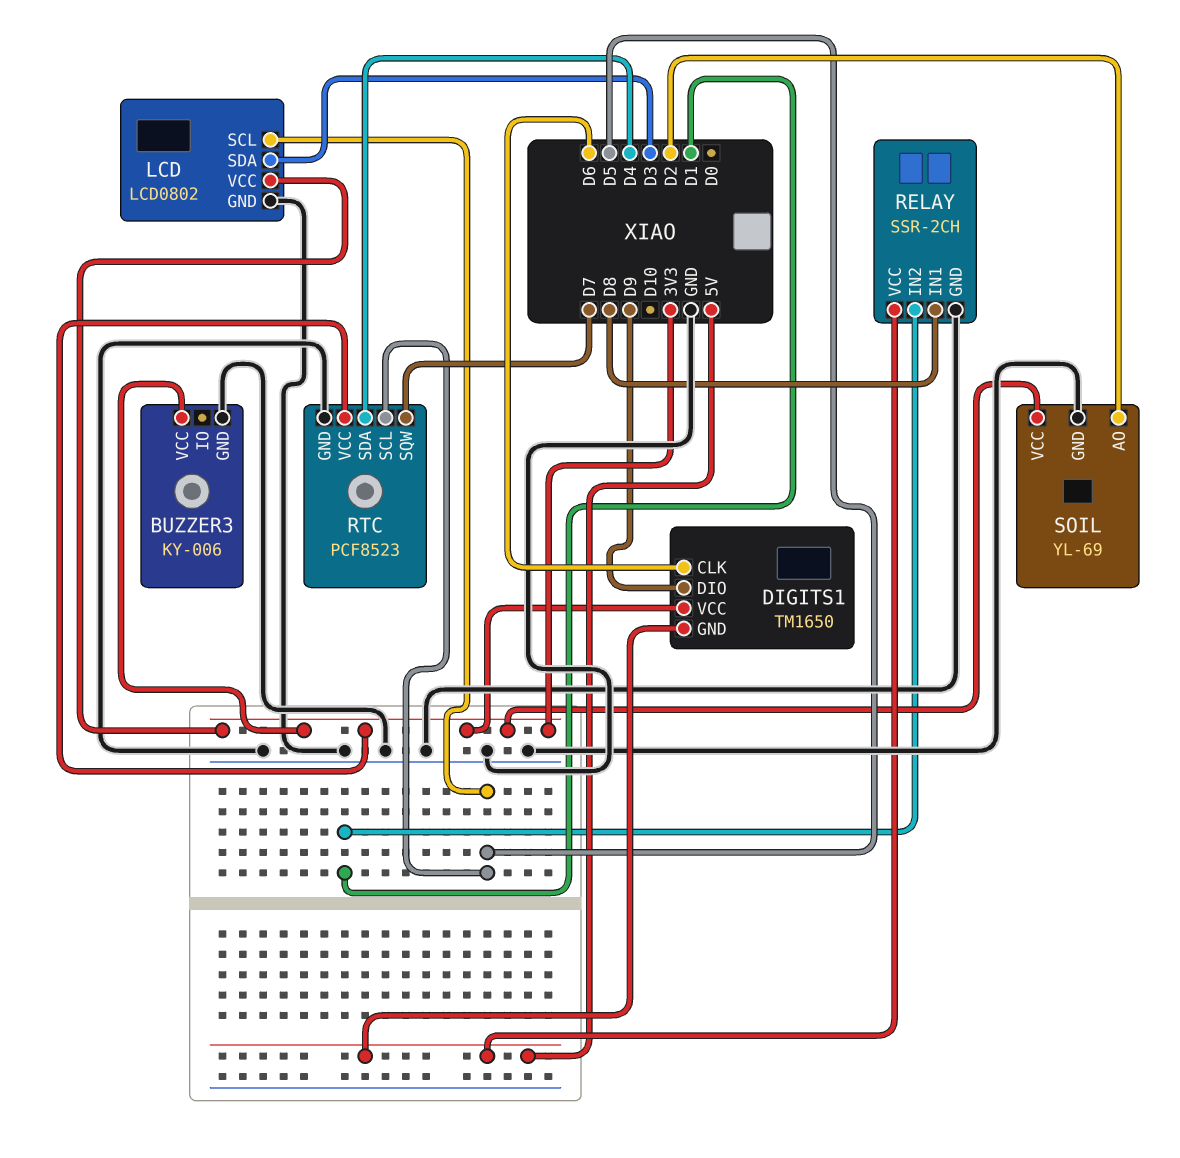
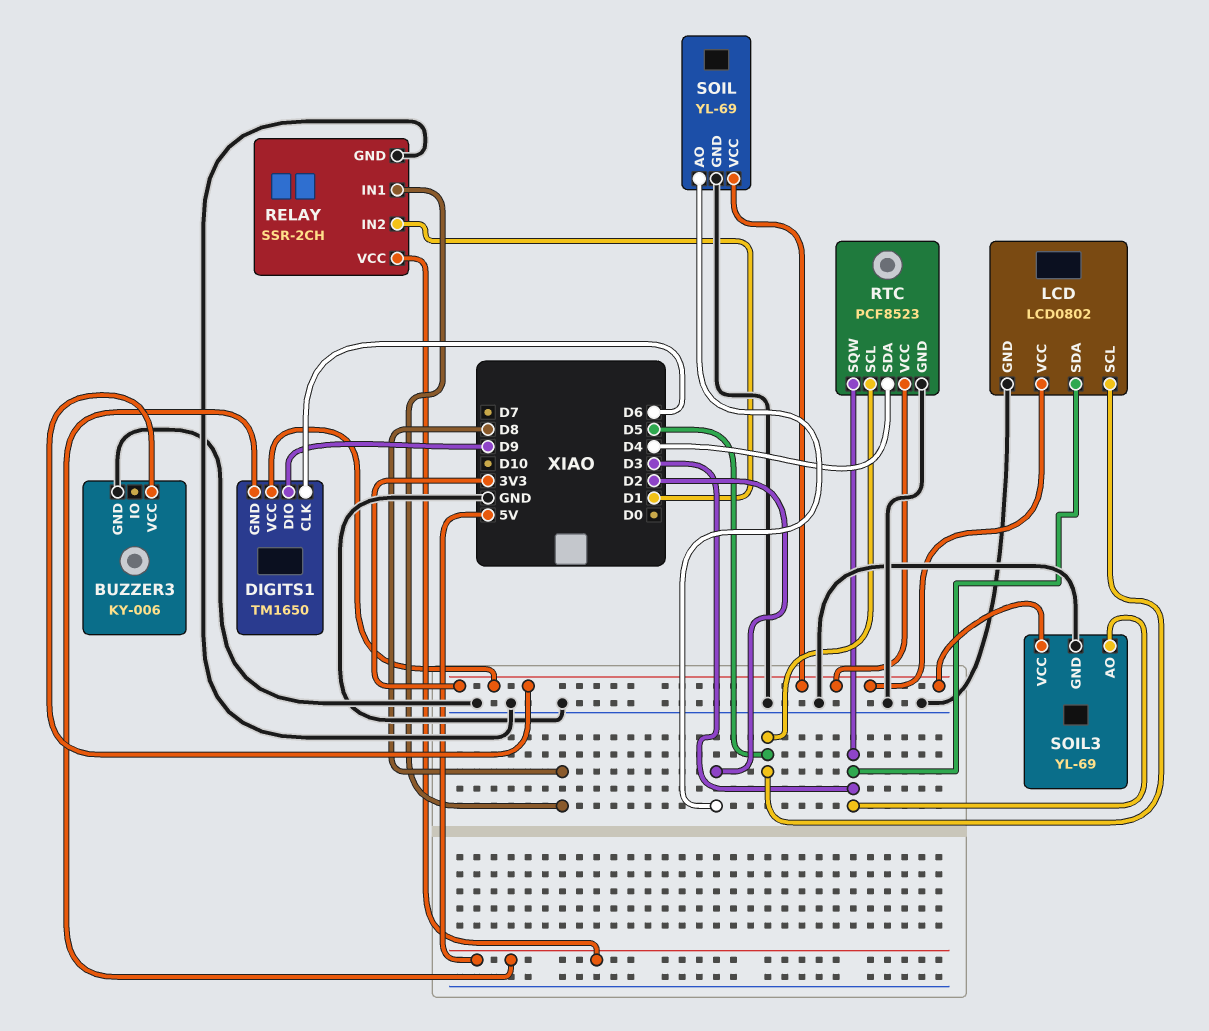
RTC pin SQW: D7 -> D3
SOIL3: none -> YL-69
SOIL3 pin AO: none -> D3
SOIL3 pin GND: none -> GND
SOIL3 pin VCC: none -> 3V3

